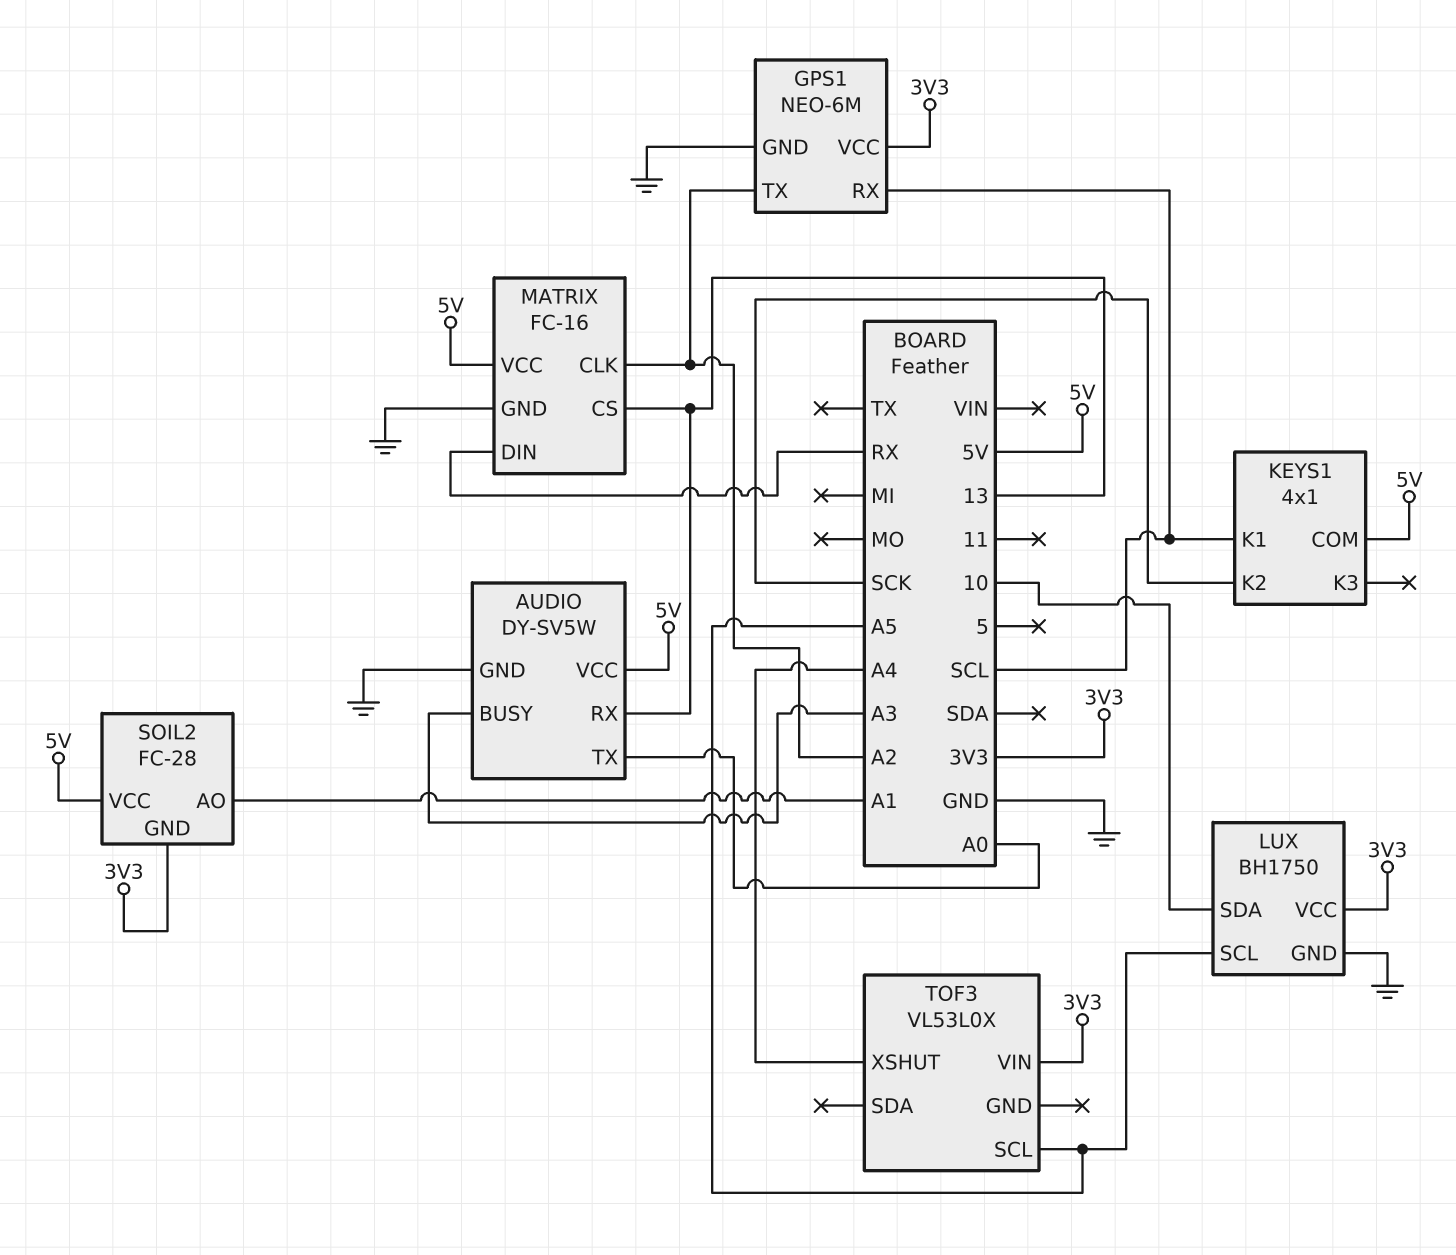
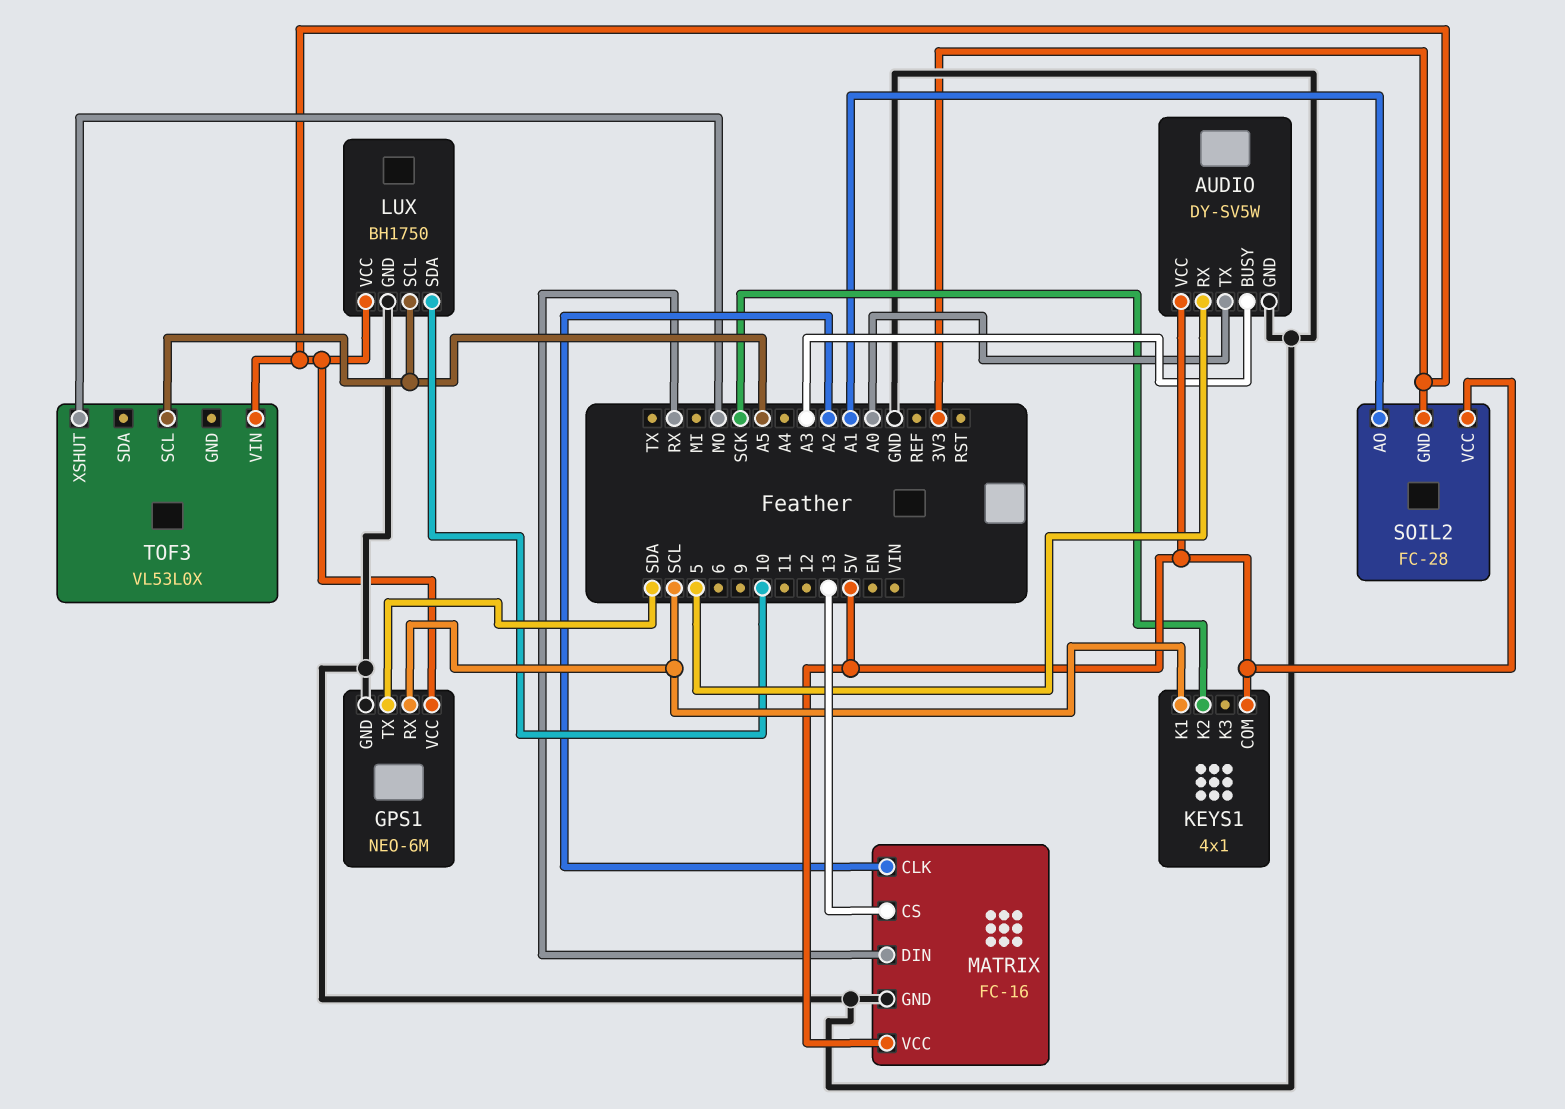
AUDIO pin RX: 13 -> 5
GPS1 pin TX: A2 -> SDA
TOF3 pin XSHUT: A4 -> MO

